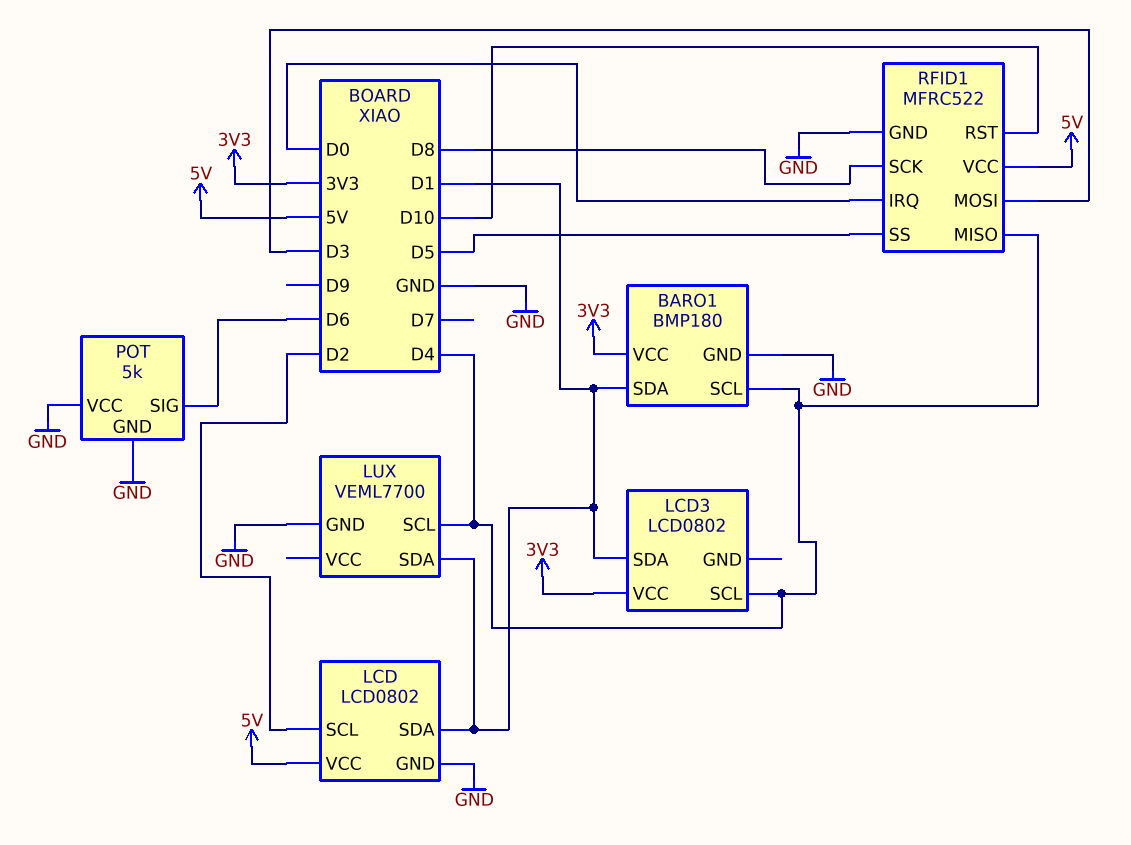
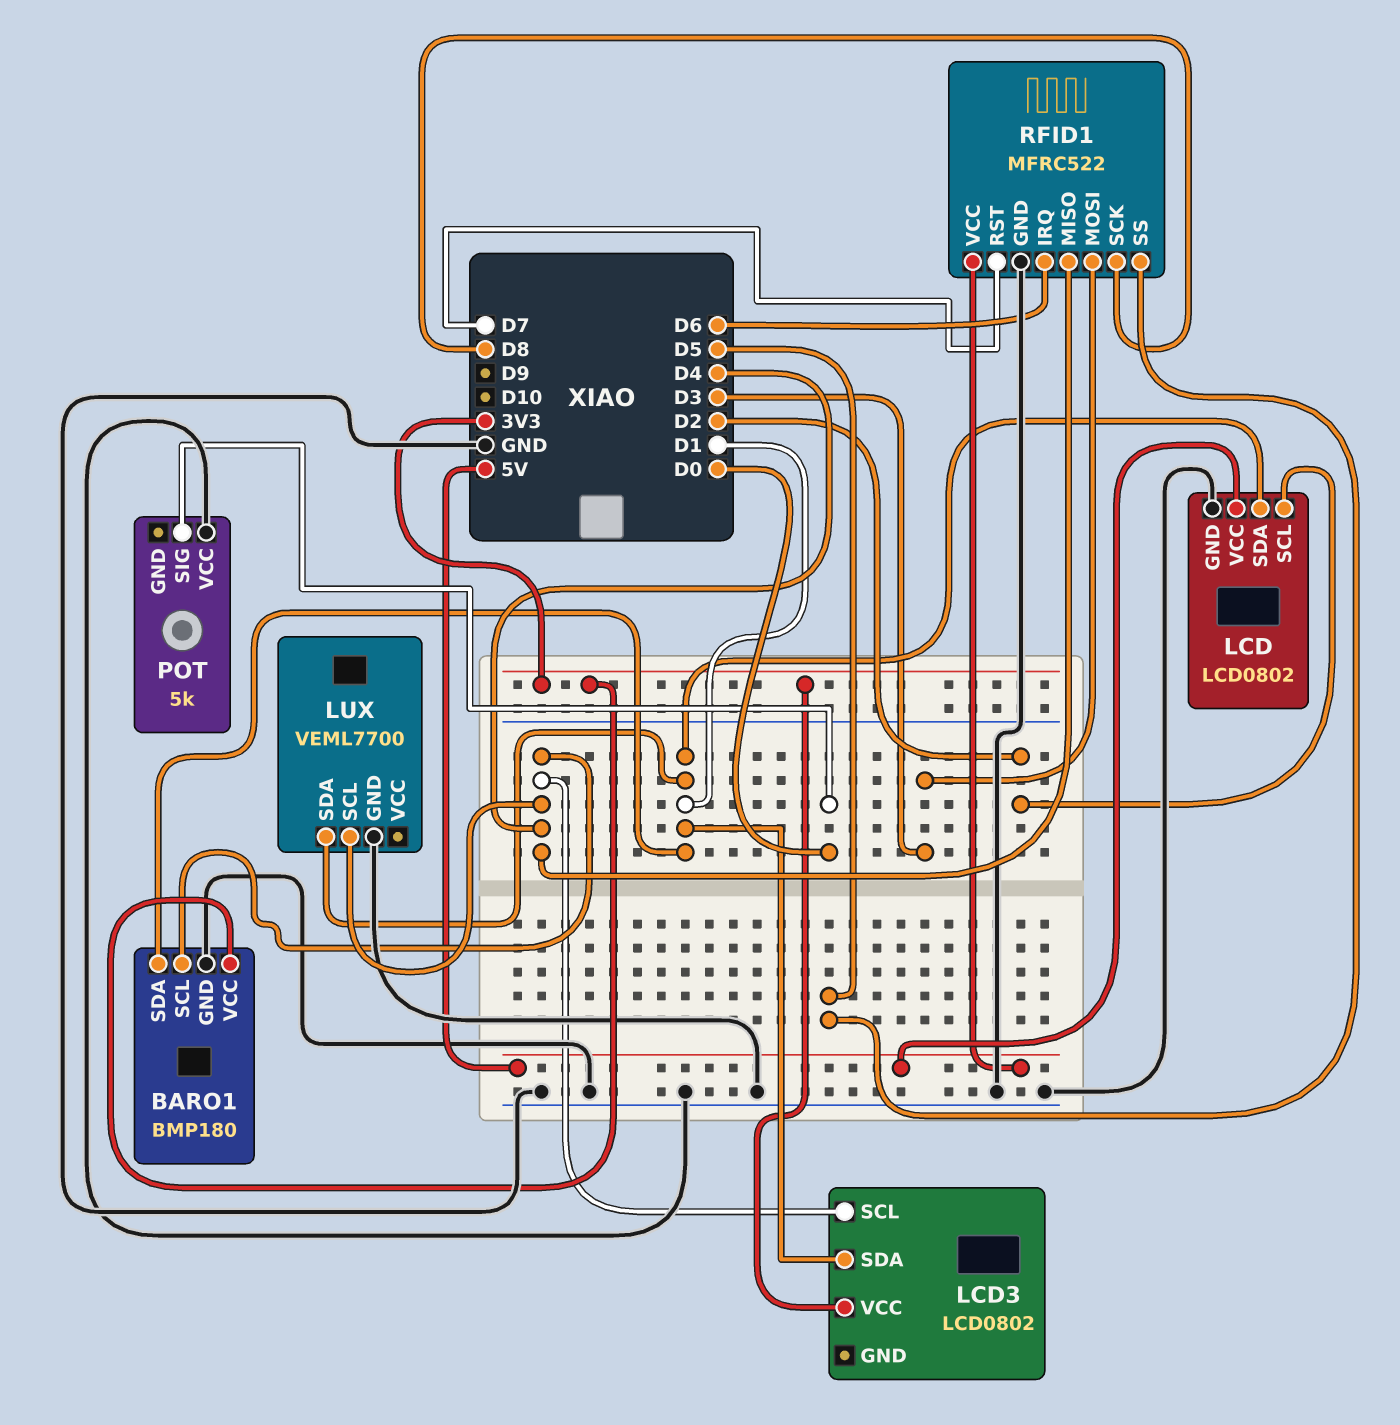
POT pin GND: GND -> none
POT pin SIG: D6 -> D0
RFID1 pin IRQ: D0 -> D6
RFID1 pin RST: D10 -> D7

